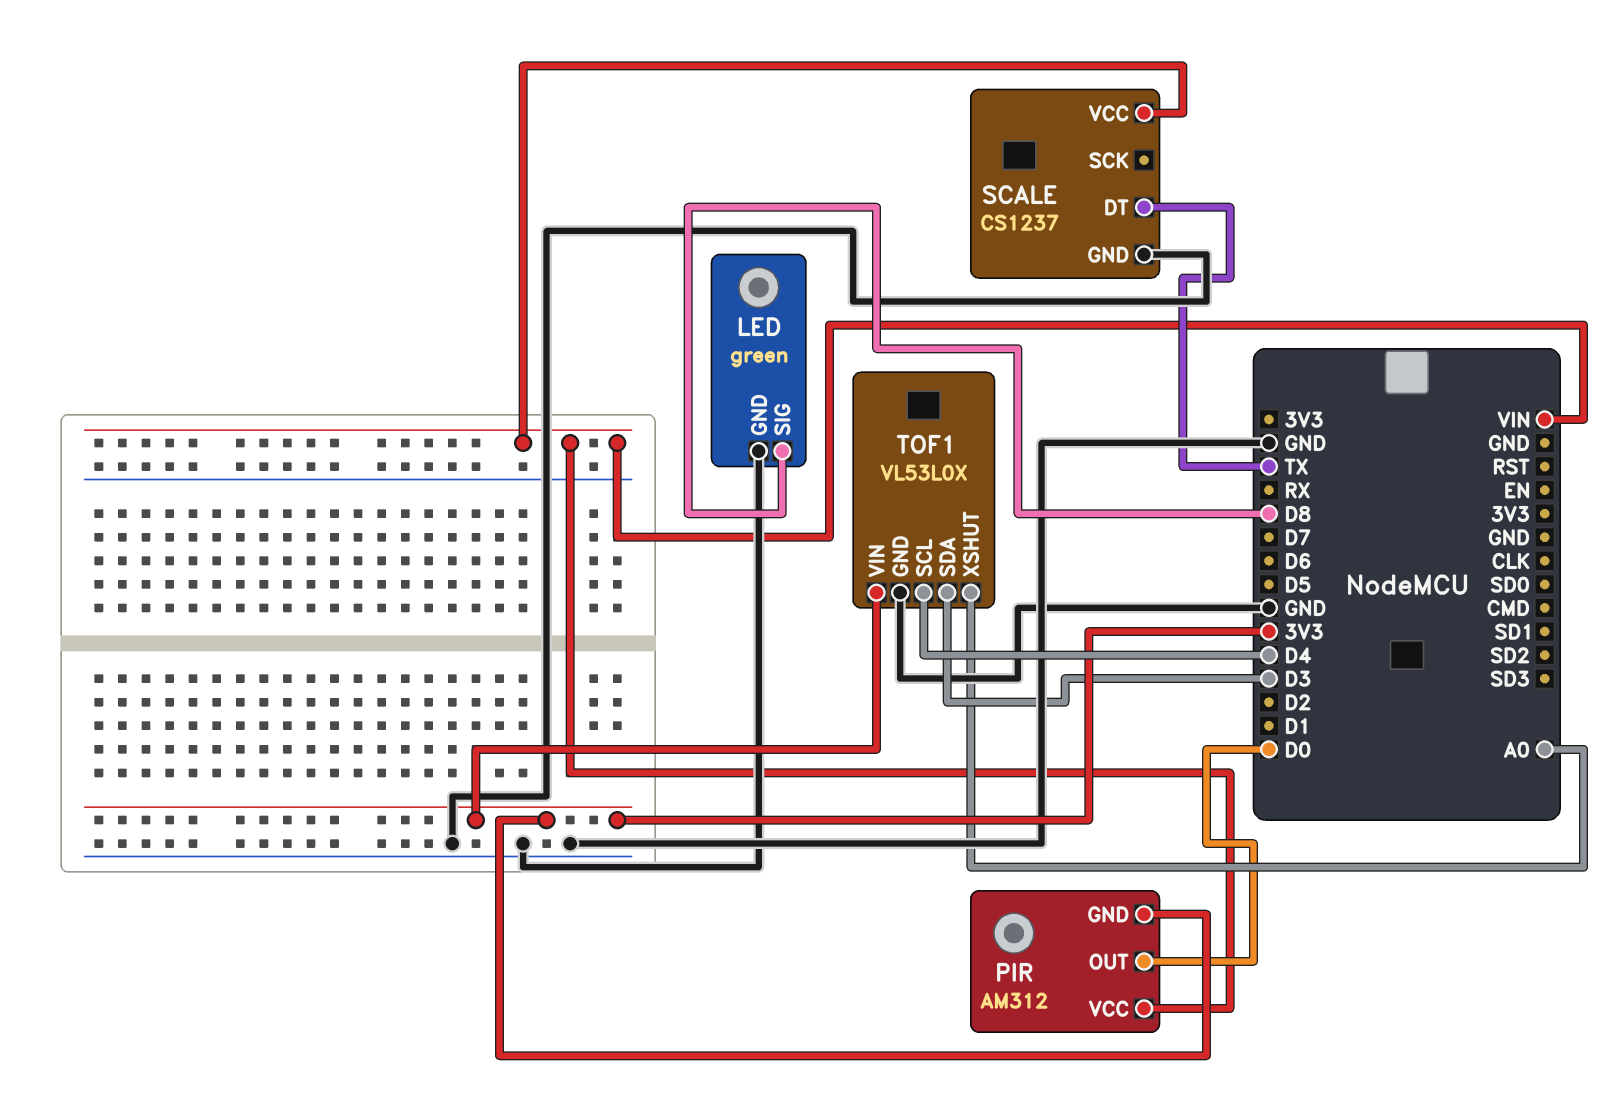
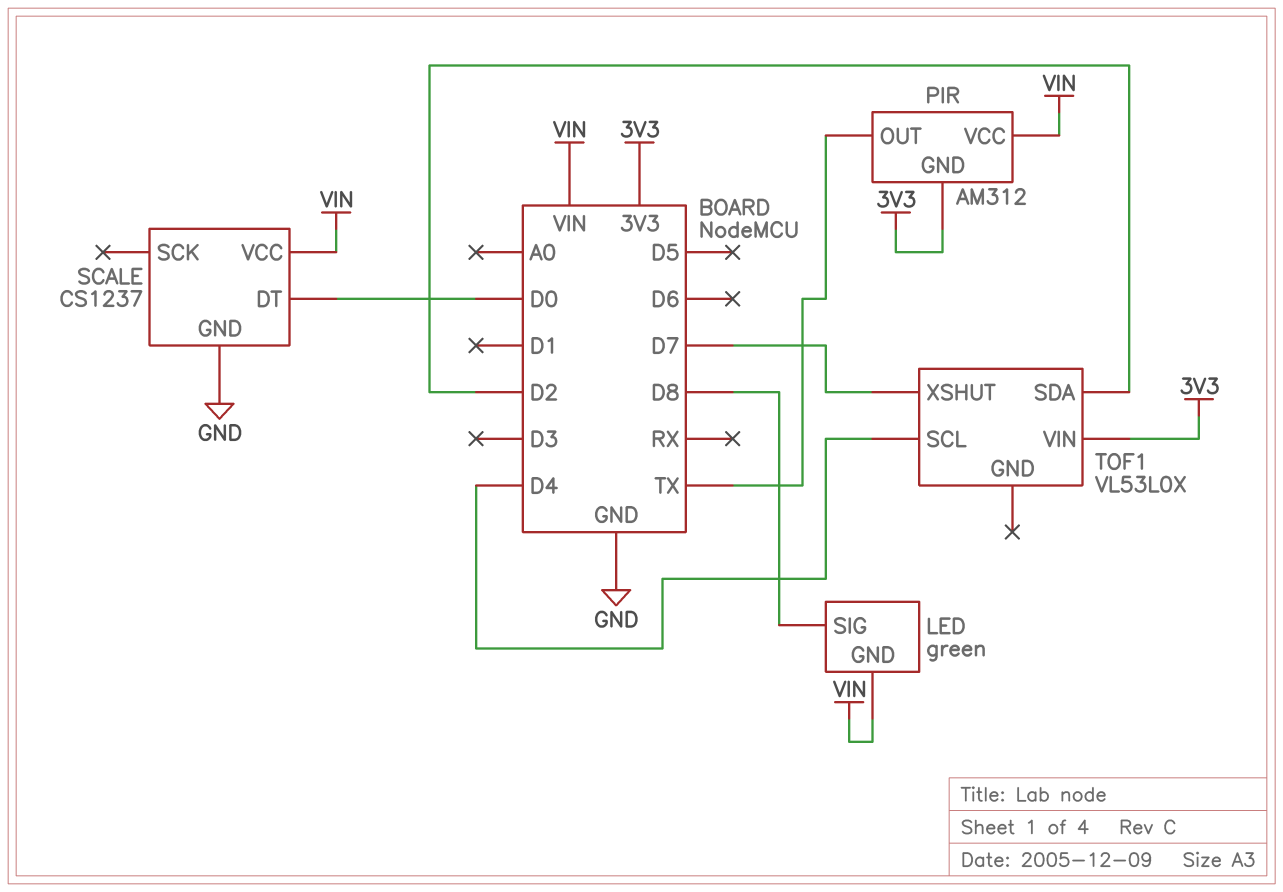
LED pin GND: GND -> VIN
PIR pin OUT: D0 -> TX
SCALE pin DT: TX -> D0
TOF1 pin GND: GND -> none
TOF1 pin SDA: D3 -> D2
TOF1 pin XSHUT: A0 -> D7

